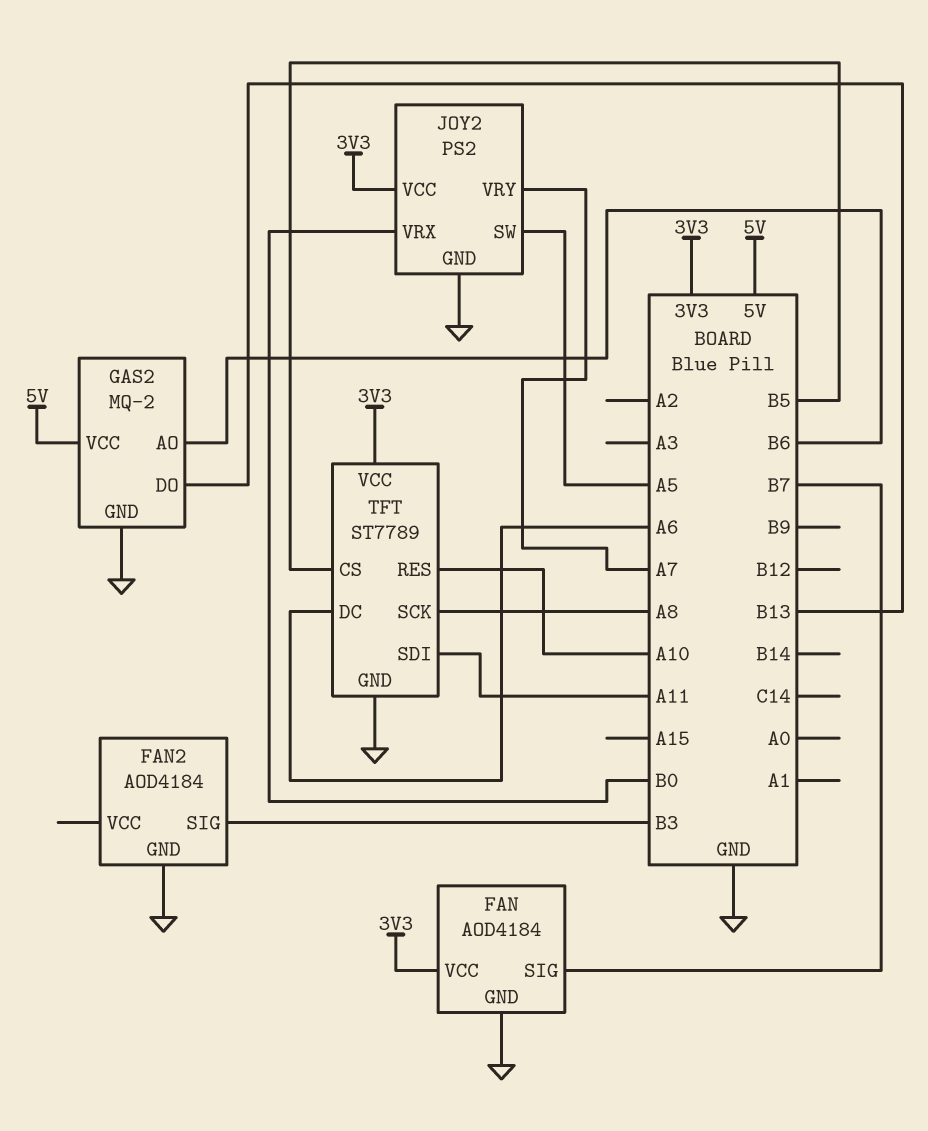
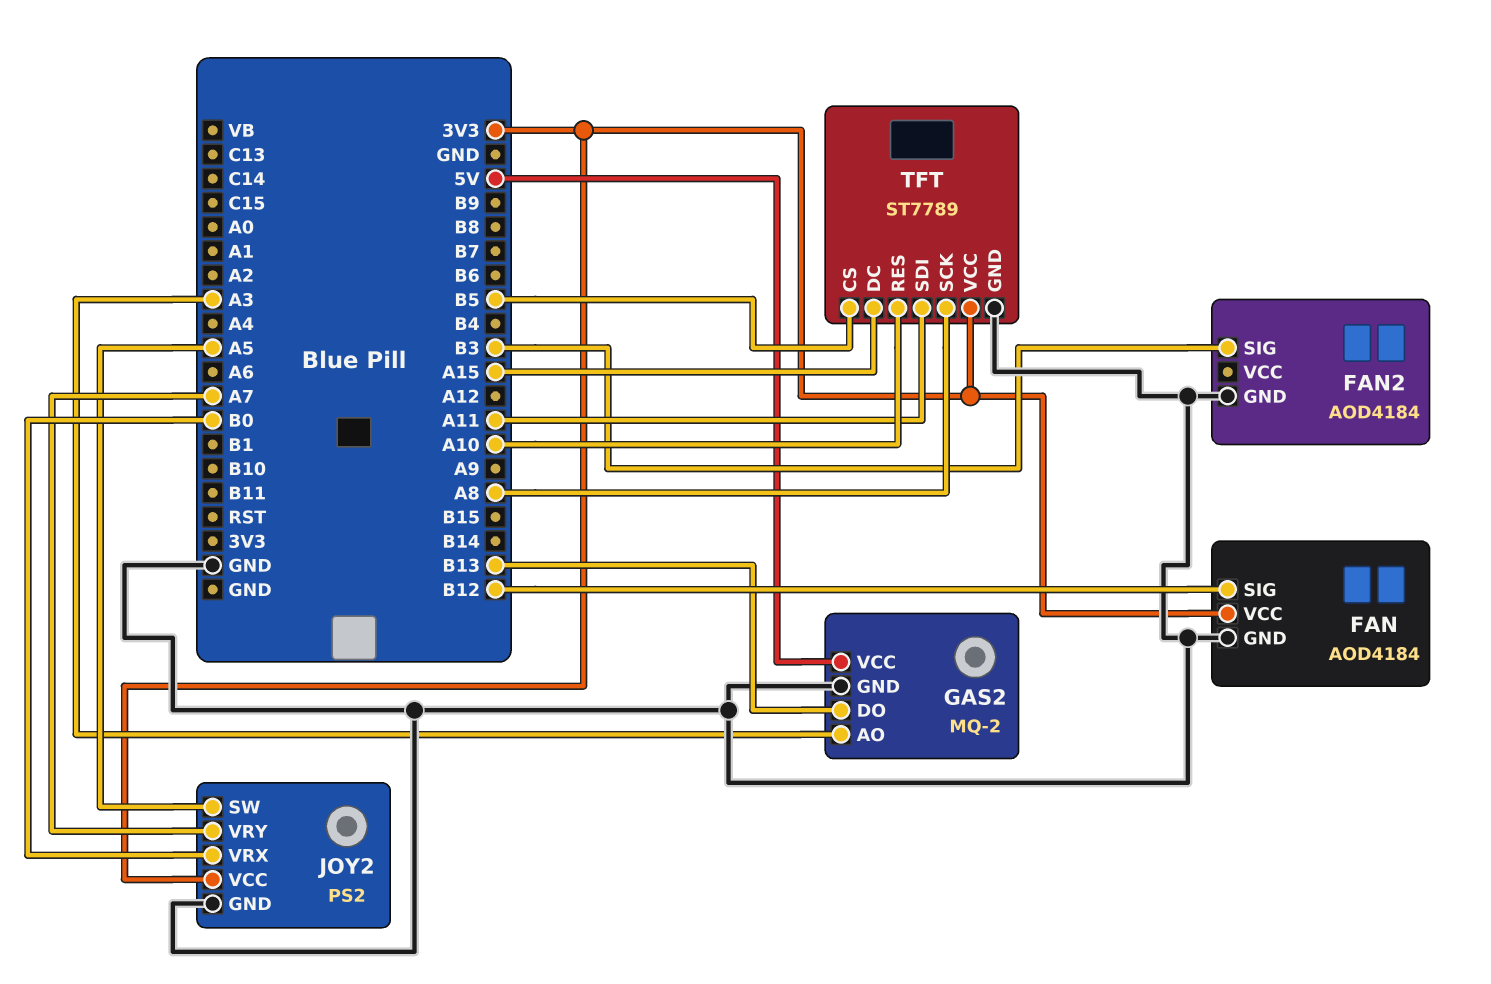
FAN pin SIG: B7 -> B12
GAS2 pin AO: B6 -> A3
TFT pin DC: A6 -> A15

